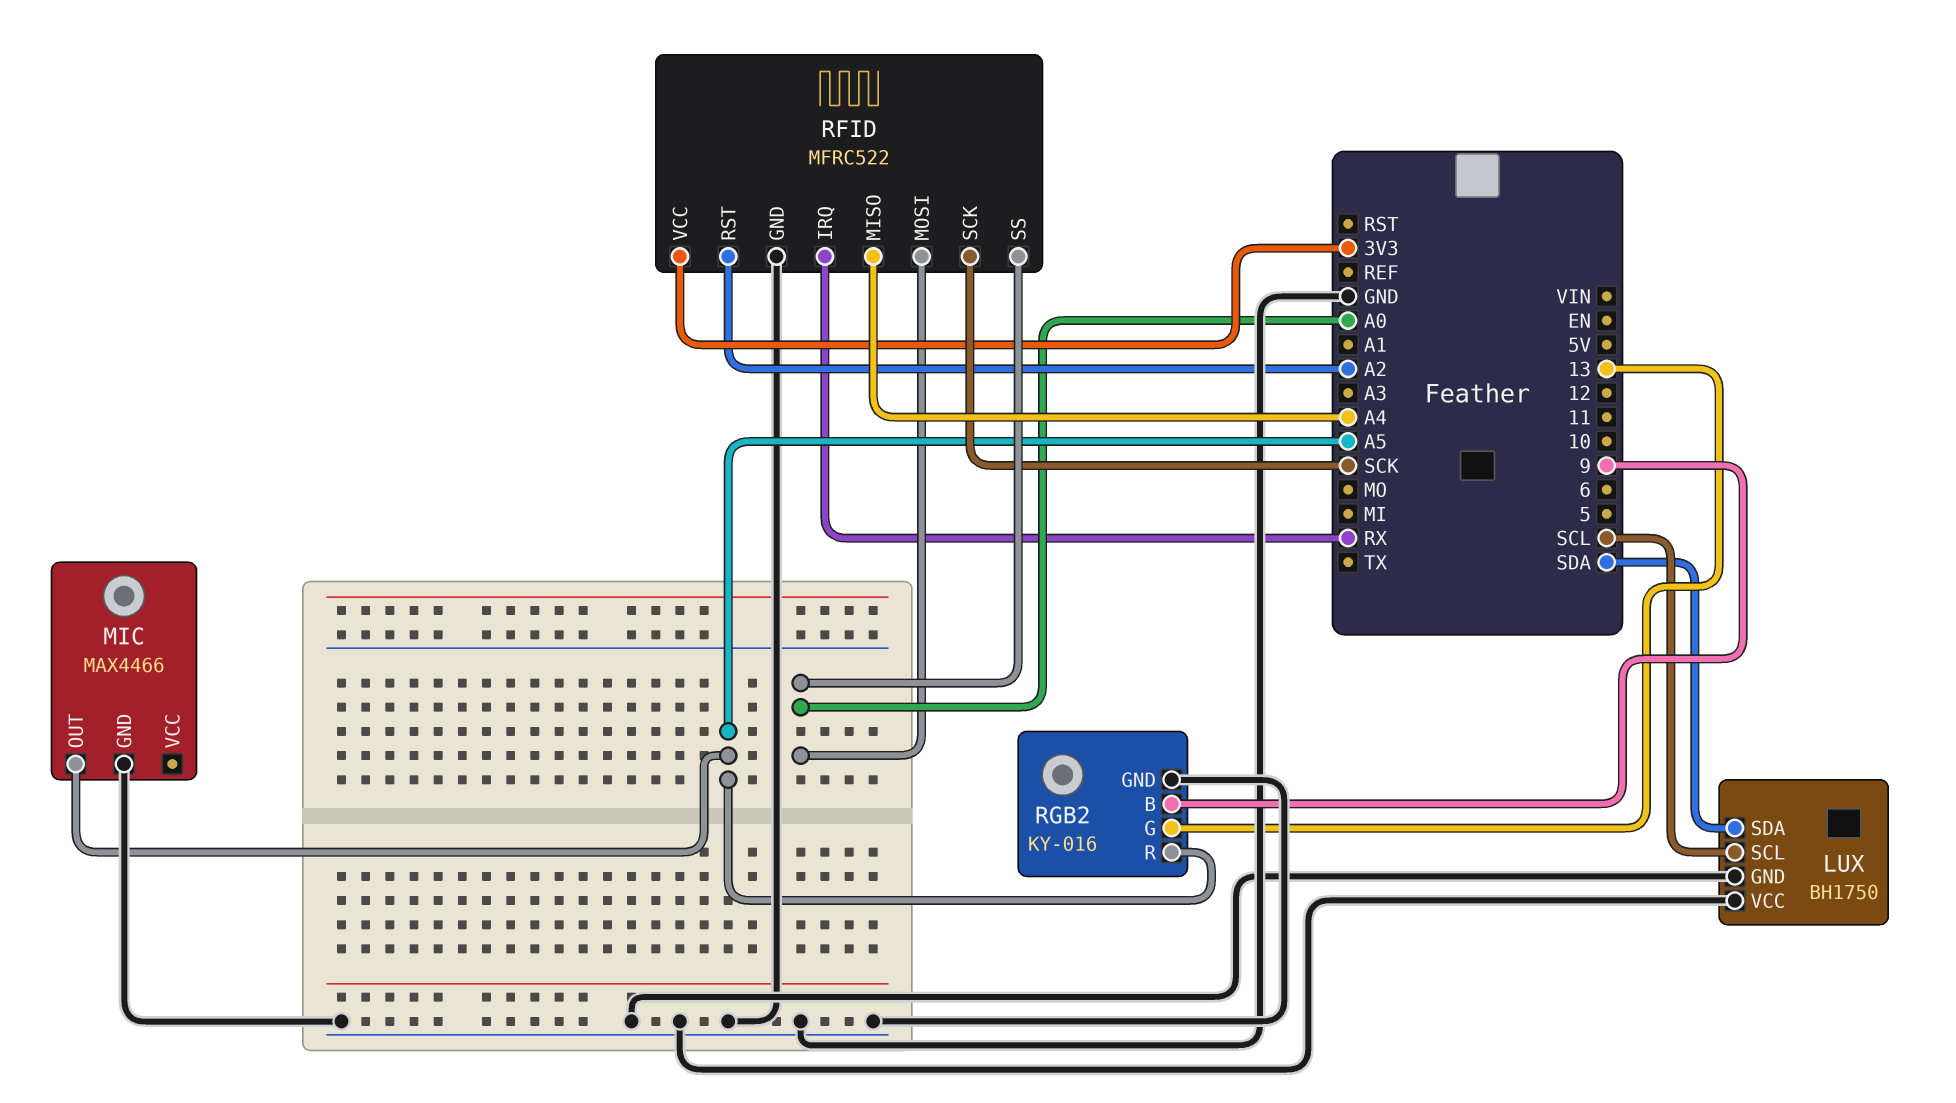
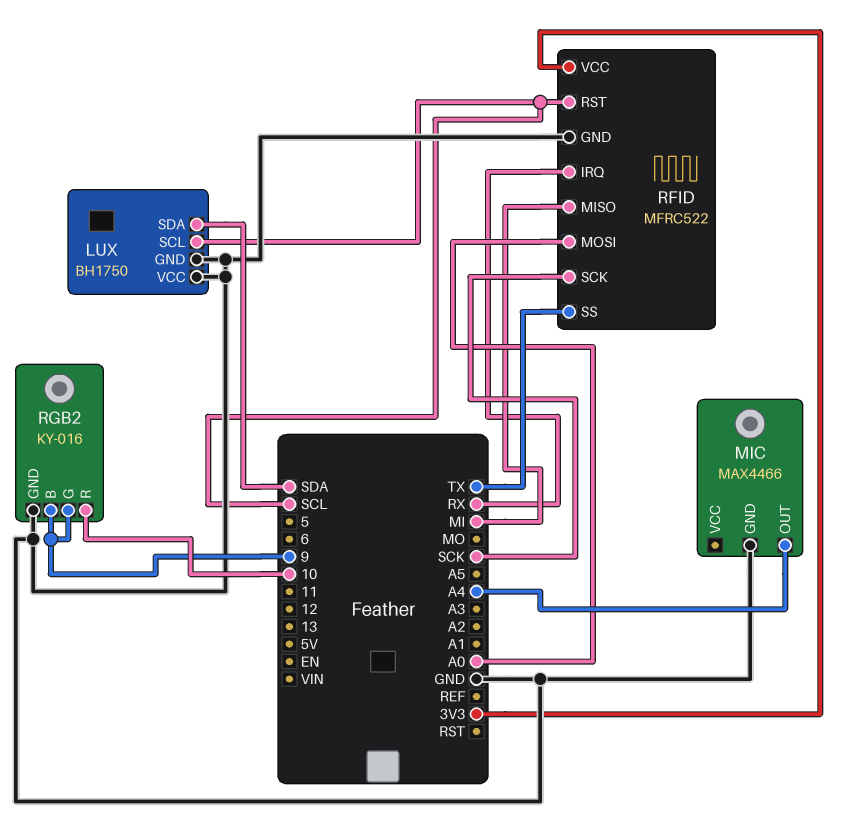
MIC pin OUT: A5 -> A4
RFID pin MISO: A4 -> MI
RFID pin RST: A2 -> SCL
RFID pin SS: A0 -> TX
RGB2 pin G: 13 -> 9
RGB2 pin R: A5 -> 10

